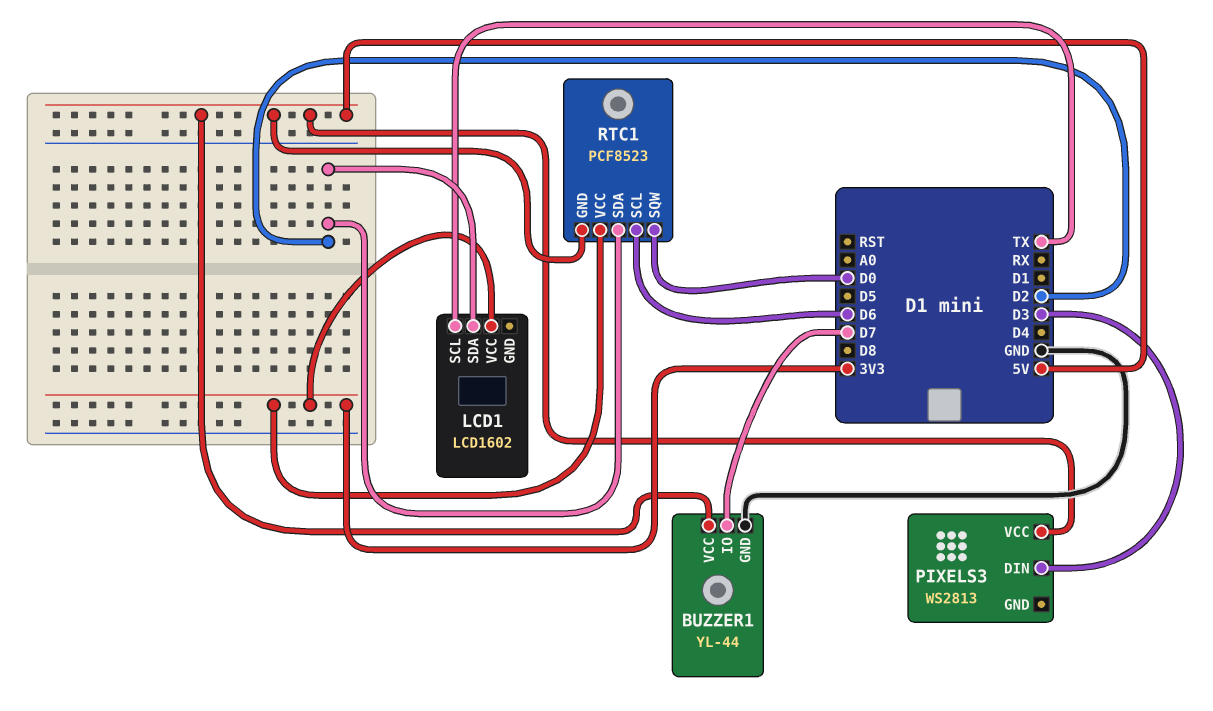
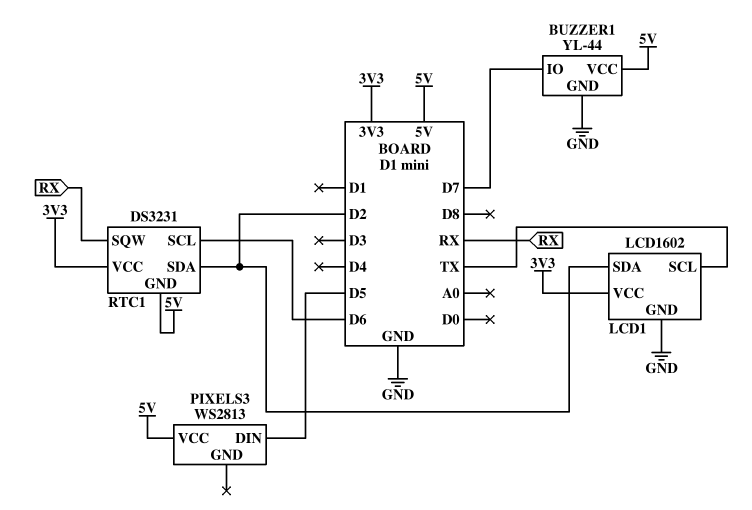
LCD1 pin GND: none -> GND
PIXELS3 pin DIN: D3 -> D5
RTC1: PCF8523 -> DS3231
RTC1 pin SQW: D0 -> RX

